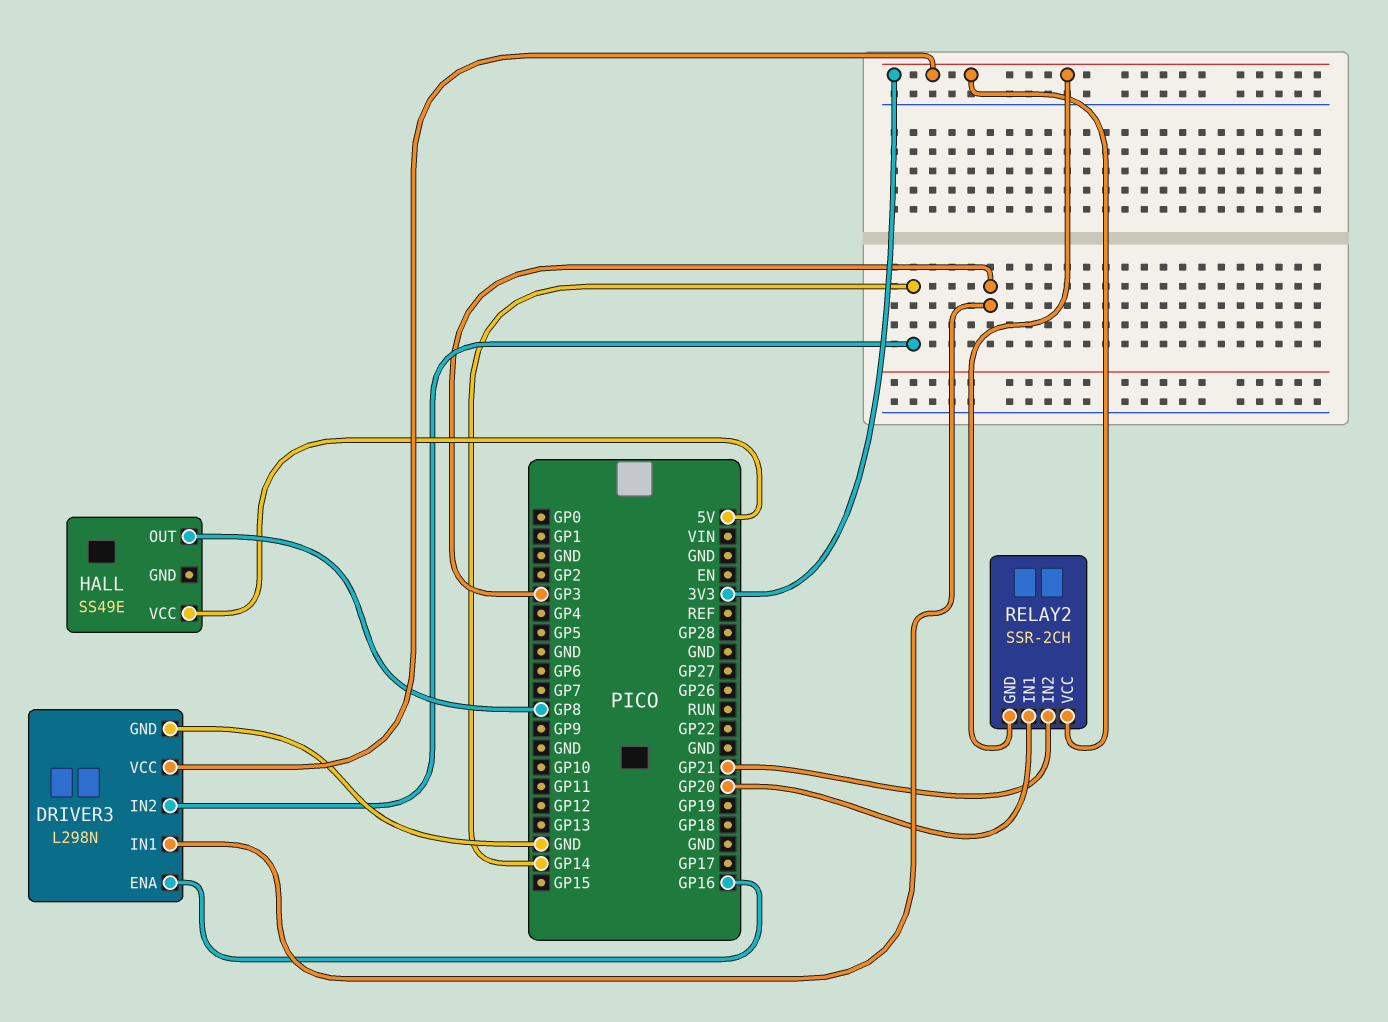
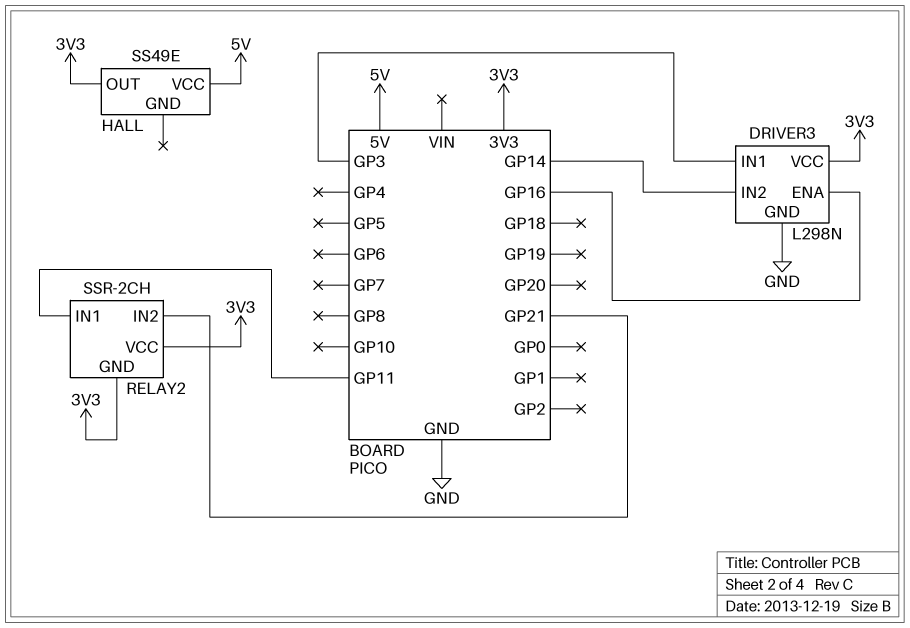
HALL pin OUT: GP8 -> 3V3
RELAY2 pin IN1: GP20 -> GP11

